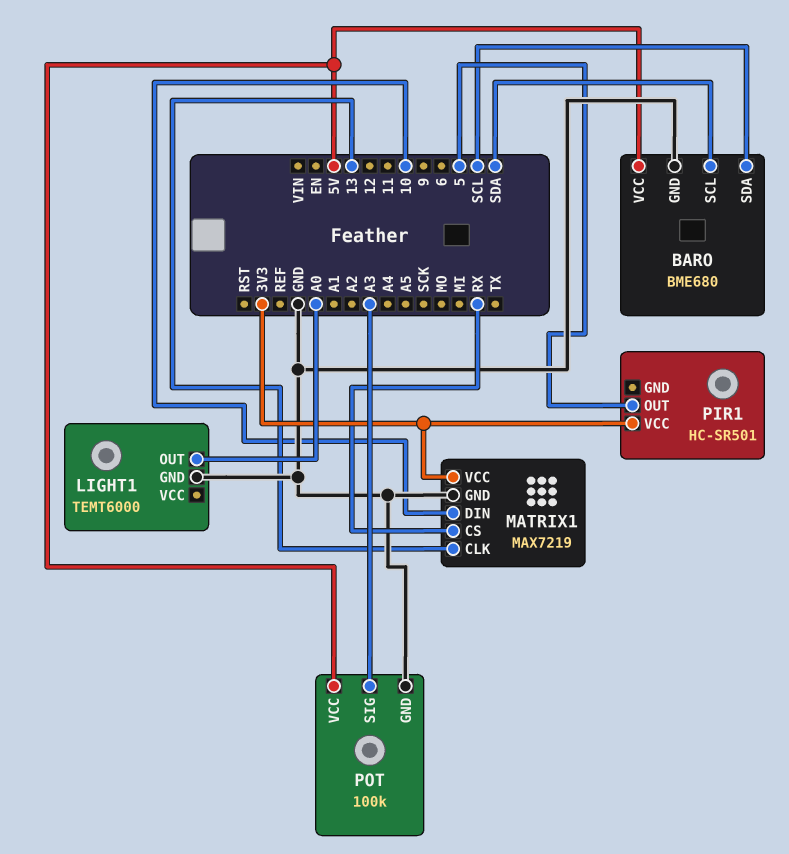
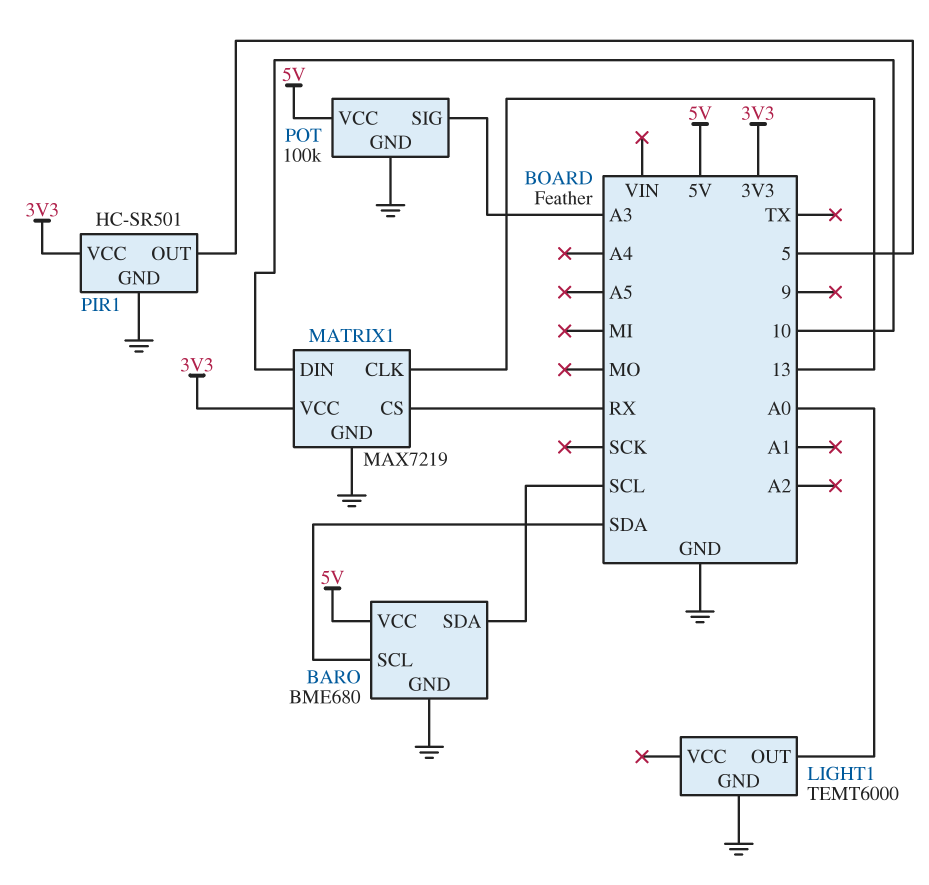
PIR1 pin GND: none -> GND

